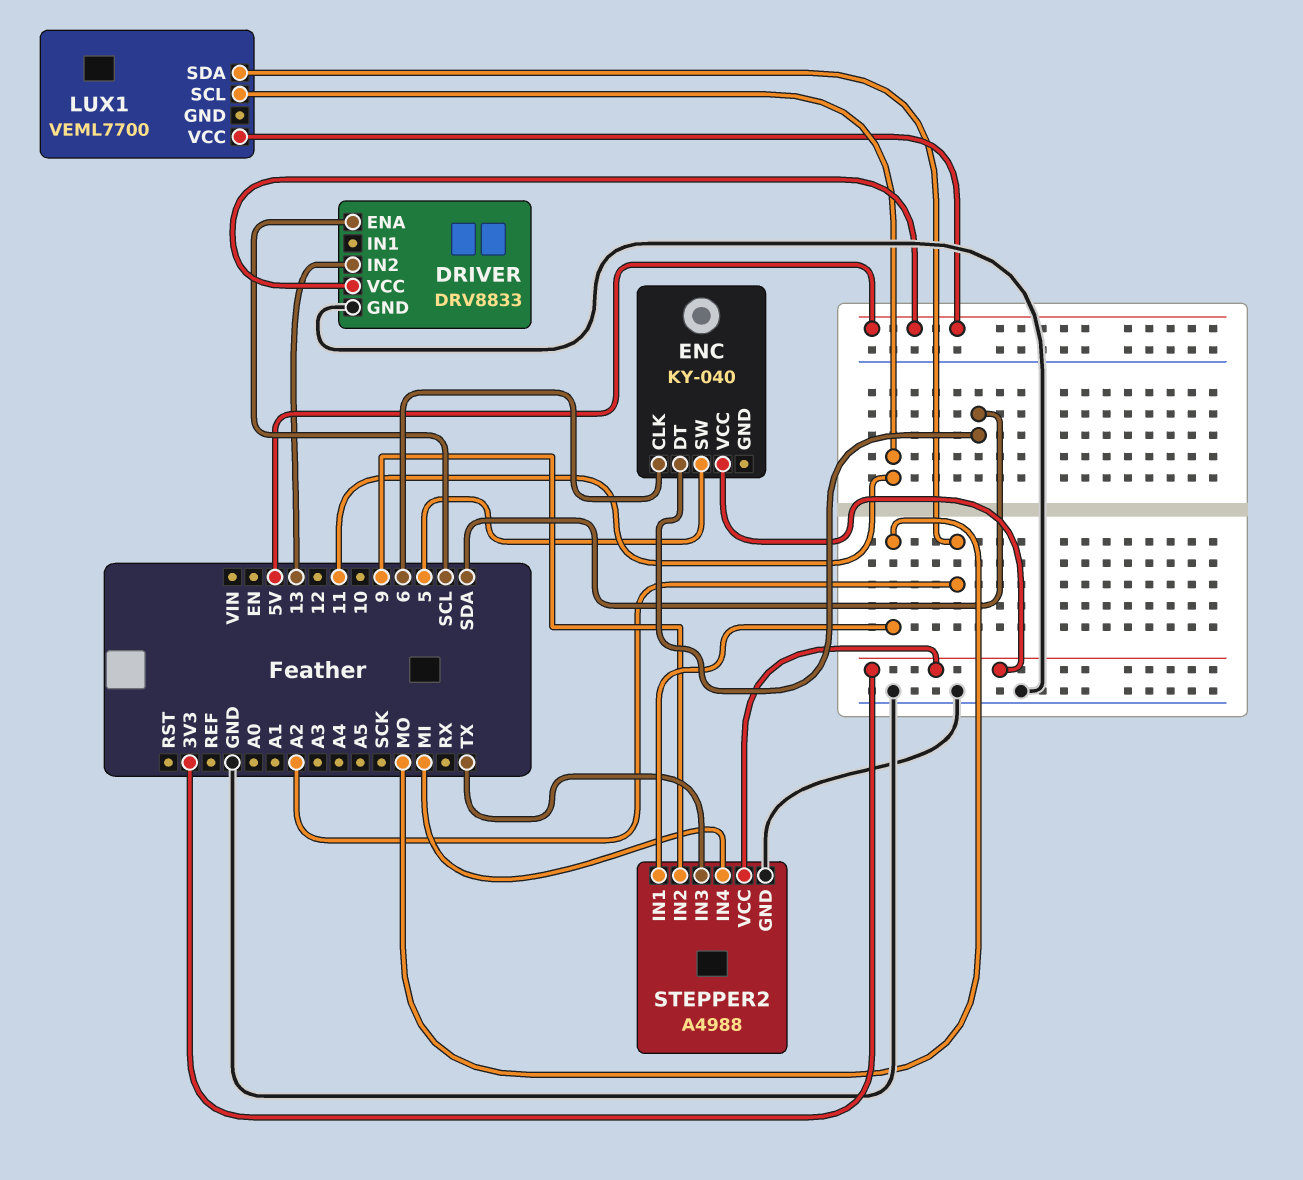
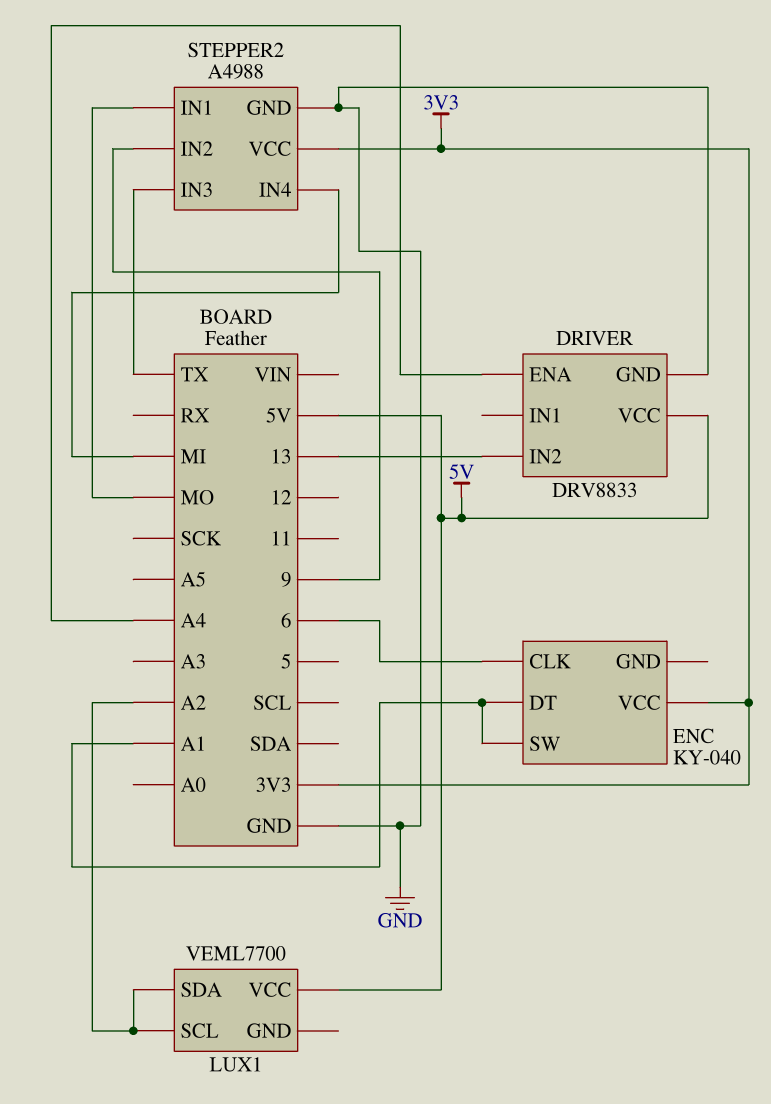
DRIVER pin ENA: SCL -> A4
ENC pin DT: SDA -> A1
ENC pin SW: 5 -> A1
LUX1 pin SCL: 11 -> A2

